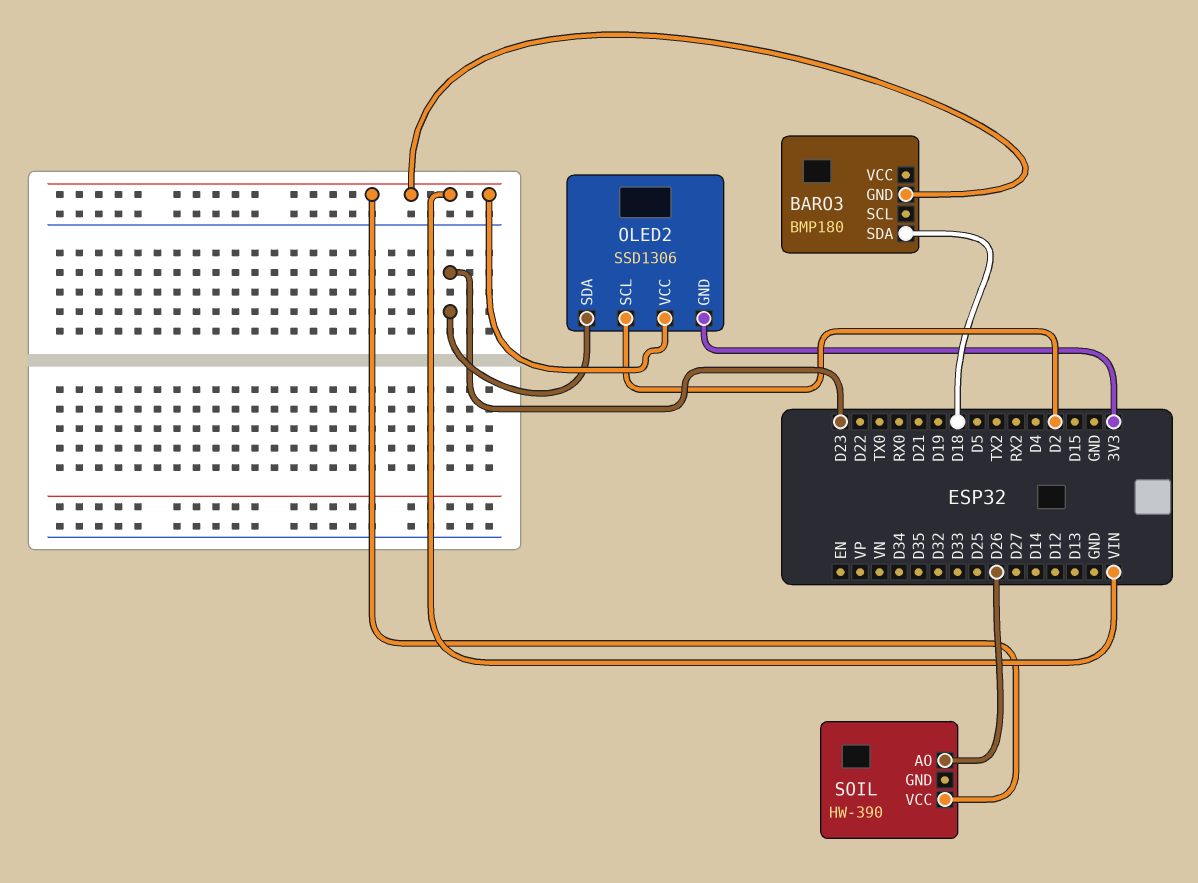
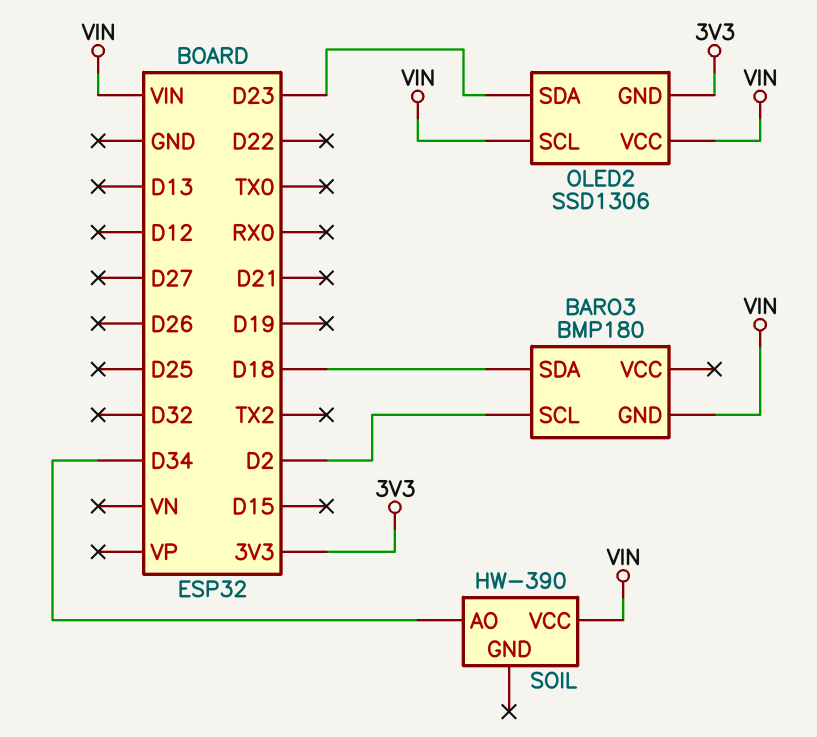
BARO3 pin SCL: none -> D2
OLED2 pin SCL: D2 -> VIN
SOIL pin AO: D26 -> D34

